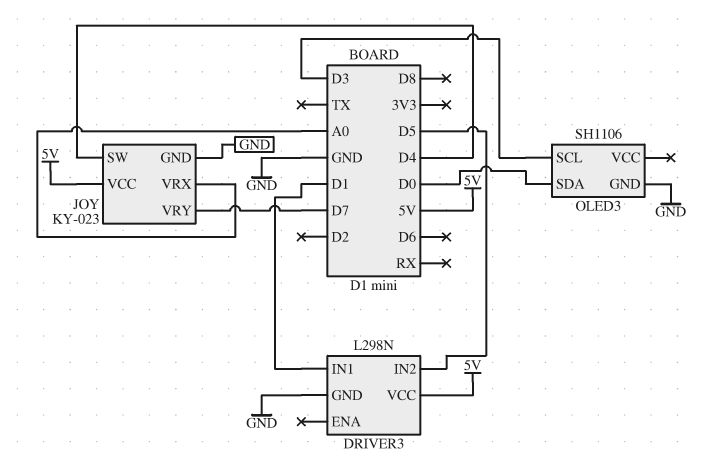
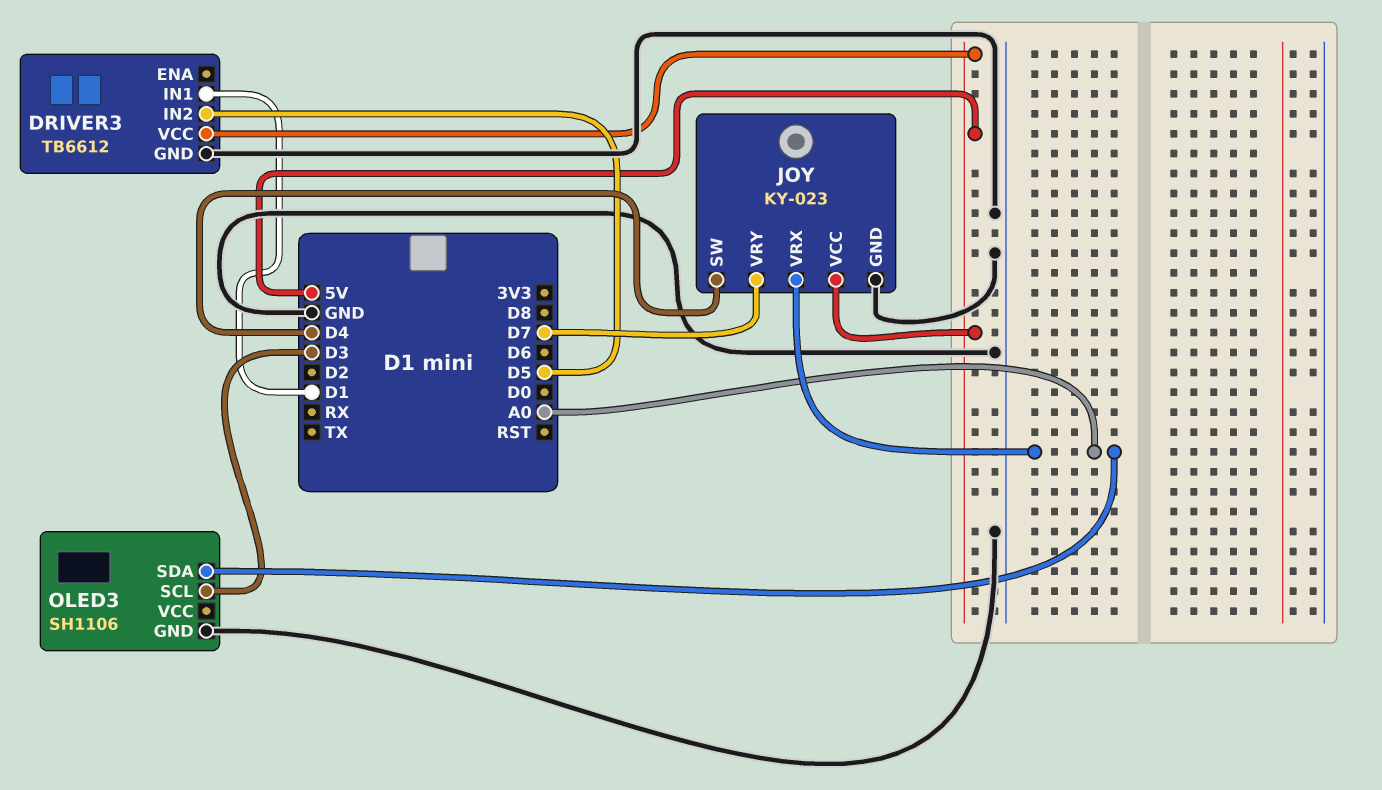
DRIVER3: L298N -> TB6612
OLED3 pin SDA: D0 -> A0

